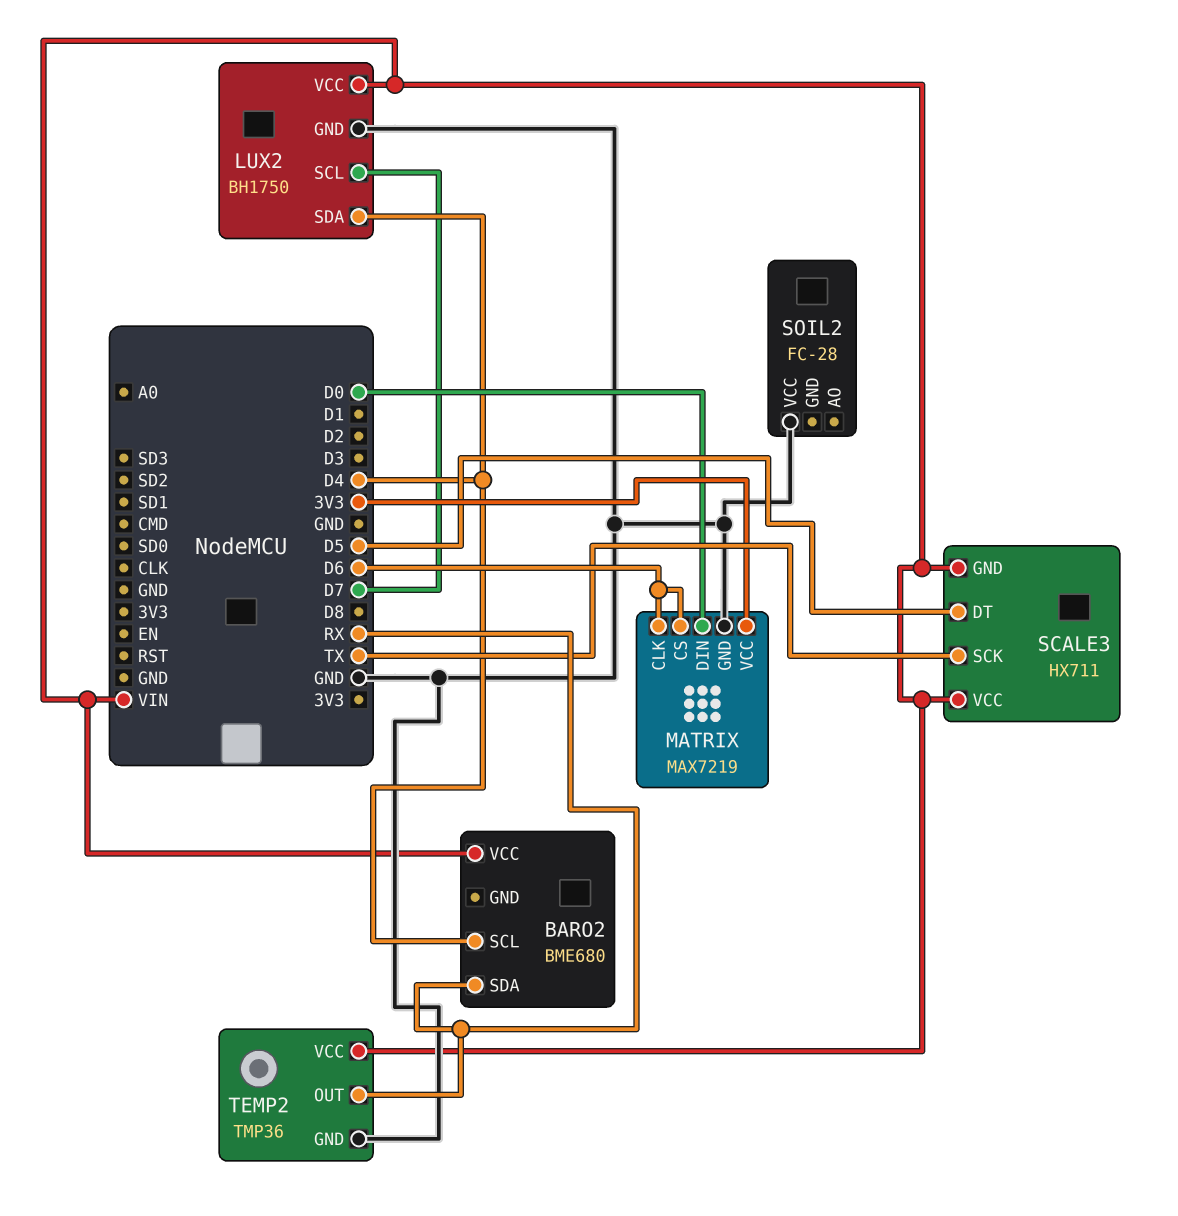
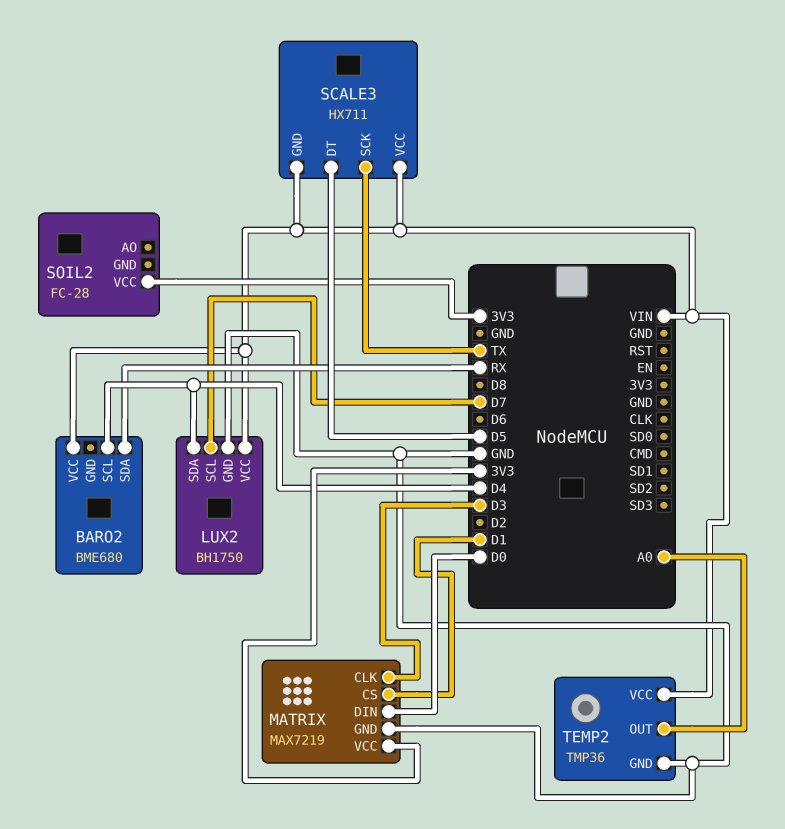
MATRIX pin CLK: D6 -> D3
MATRIX pin CS: D6 -> D1
SOIL2 pin VCC: GND -> 3V3
TEMP2 pin OUT: RX -> A0

